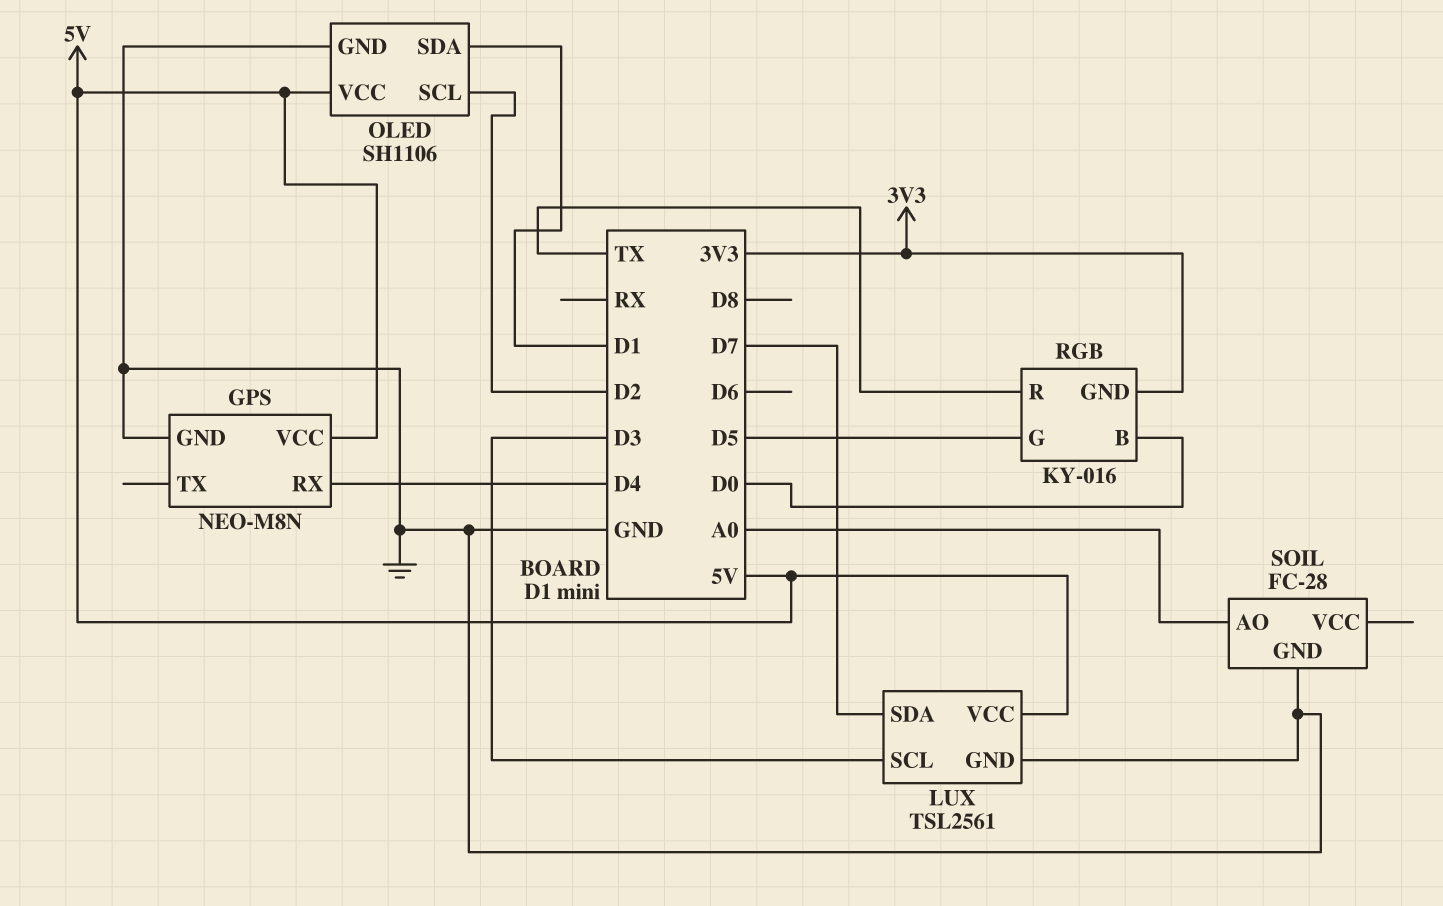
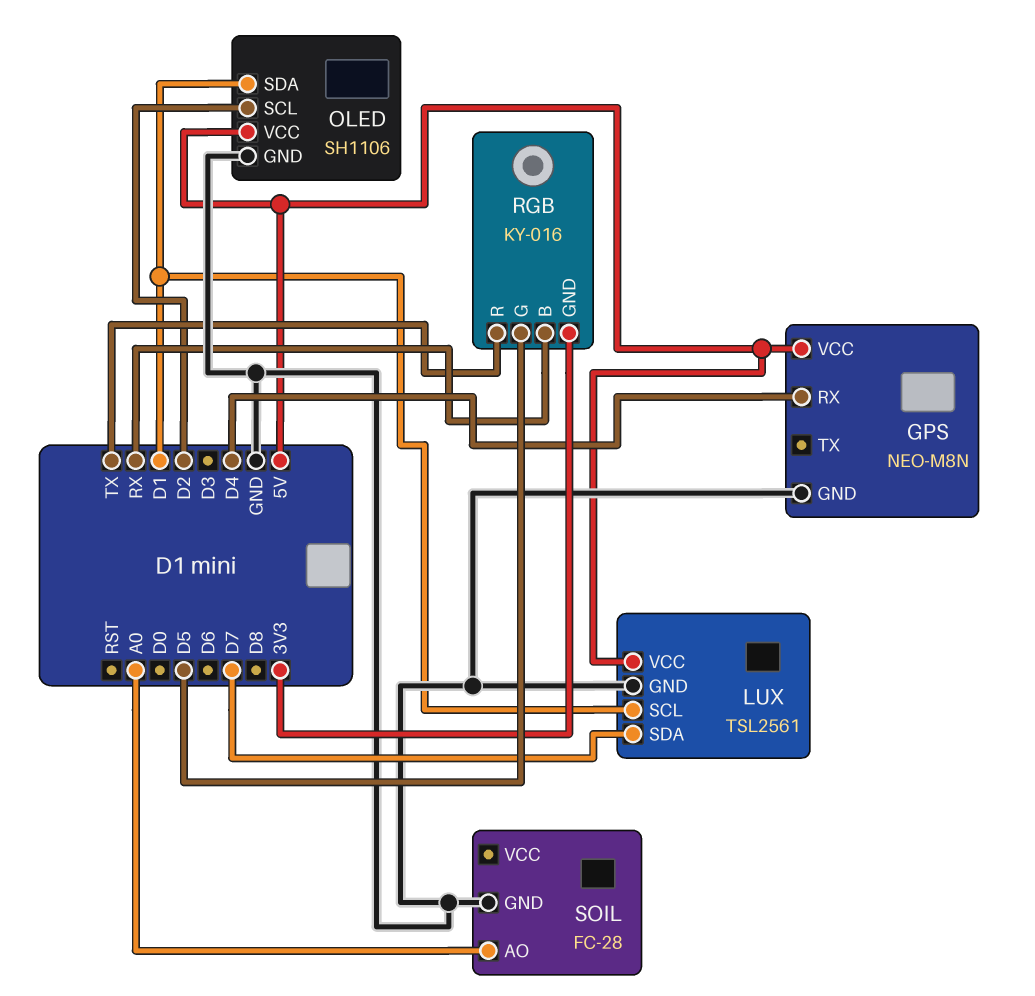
LUX pin SCL: D3 -> D1
RGB pin B: D0 -> RX

